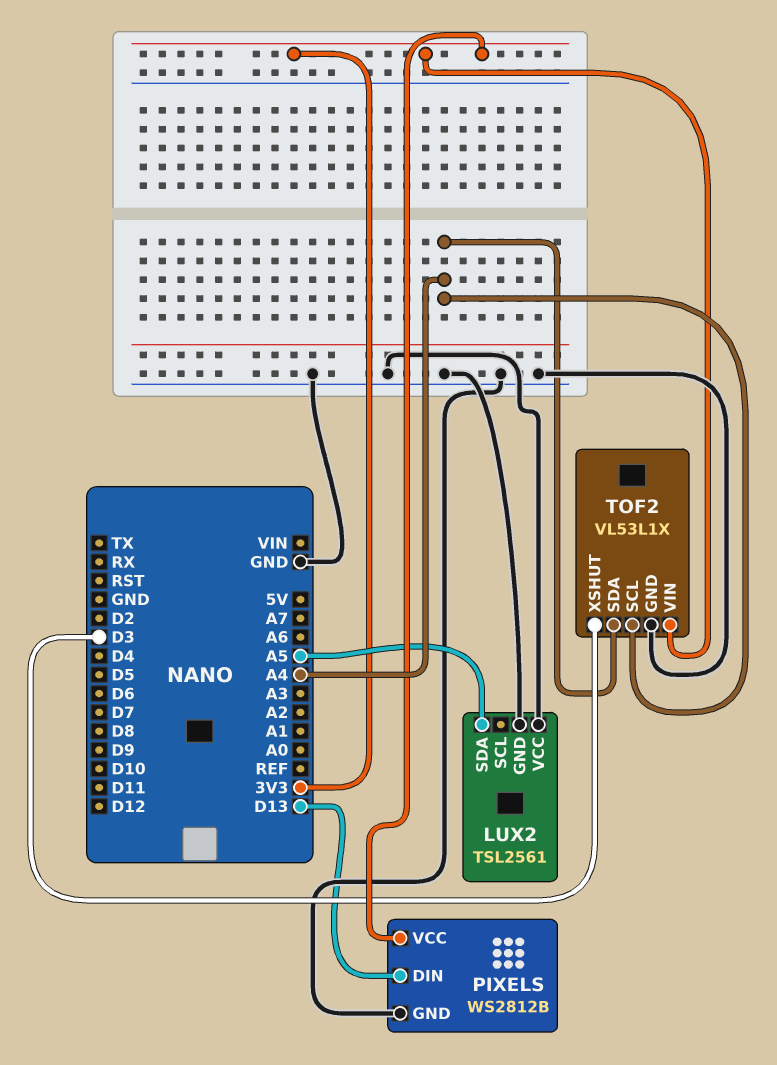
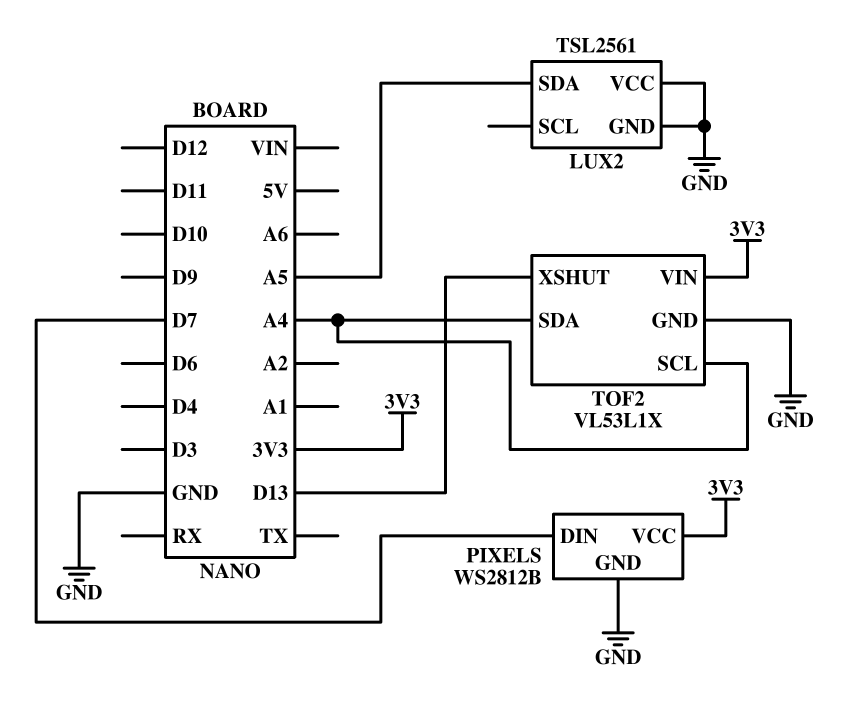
PIXELS pin DIN: D13 -> D7
TOF2 pin XSHUT: D3 -> D13

